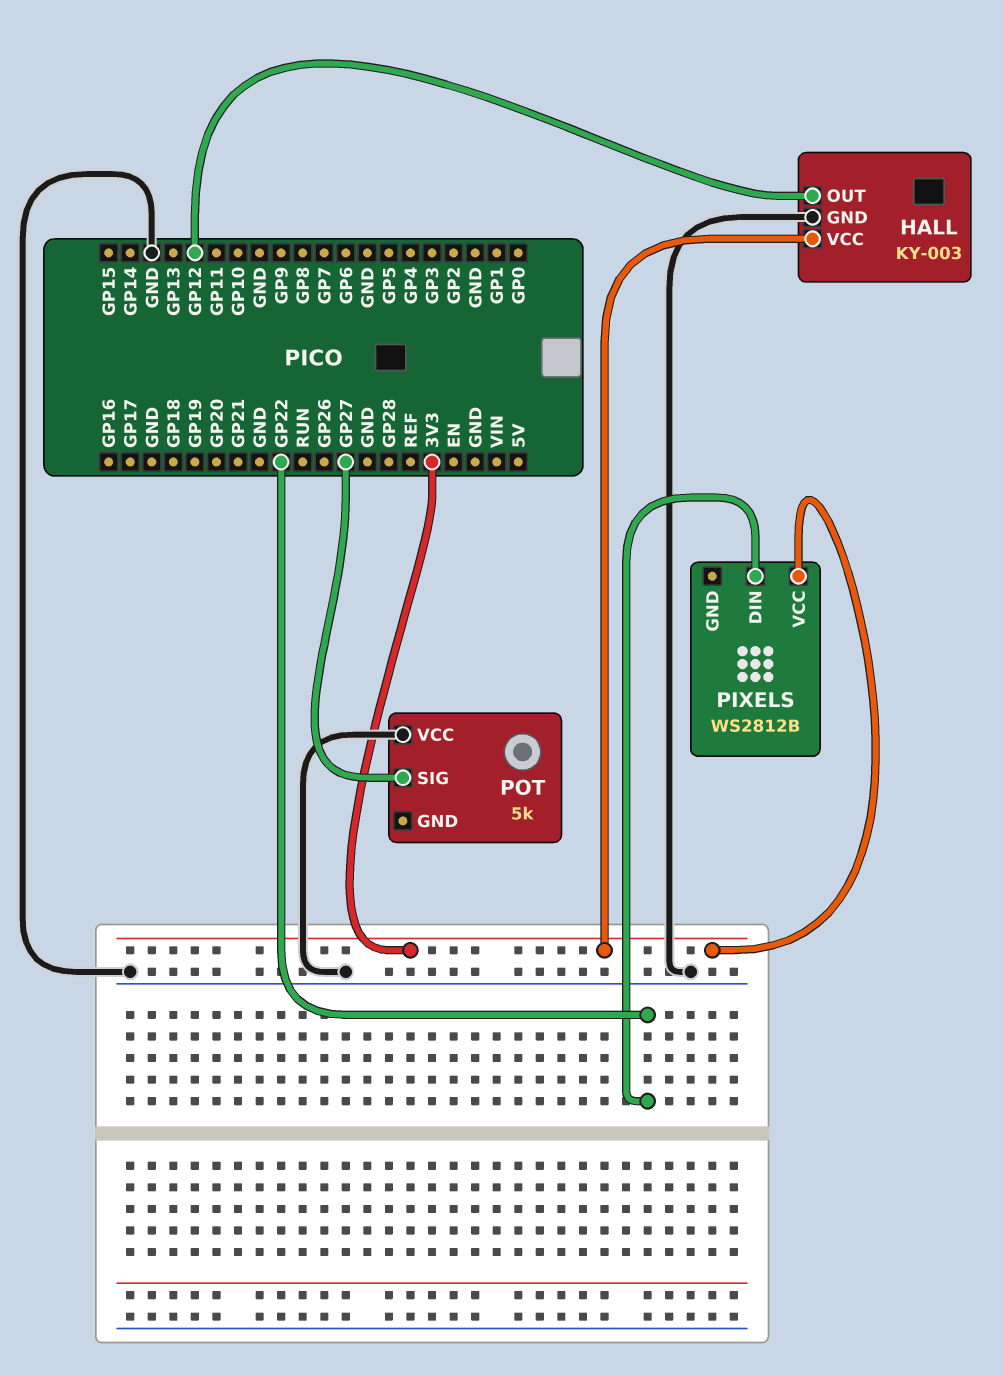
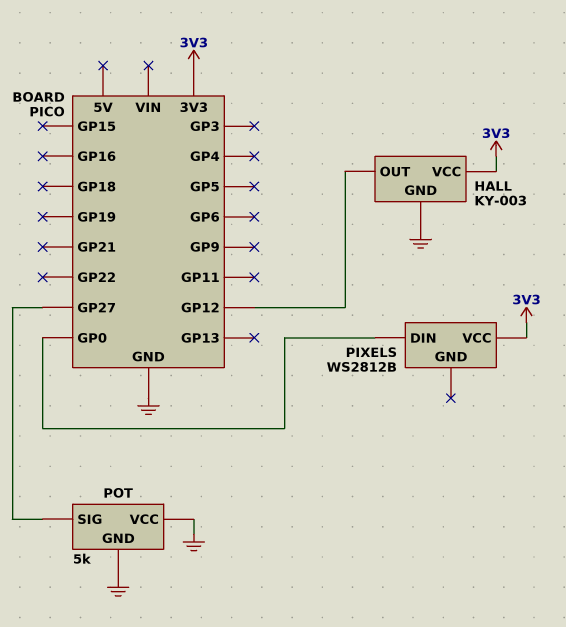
PIXELS pin DIN: GP22 -> GP0
POT pin GND: none -> GND

